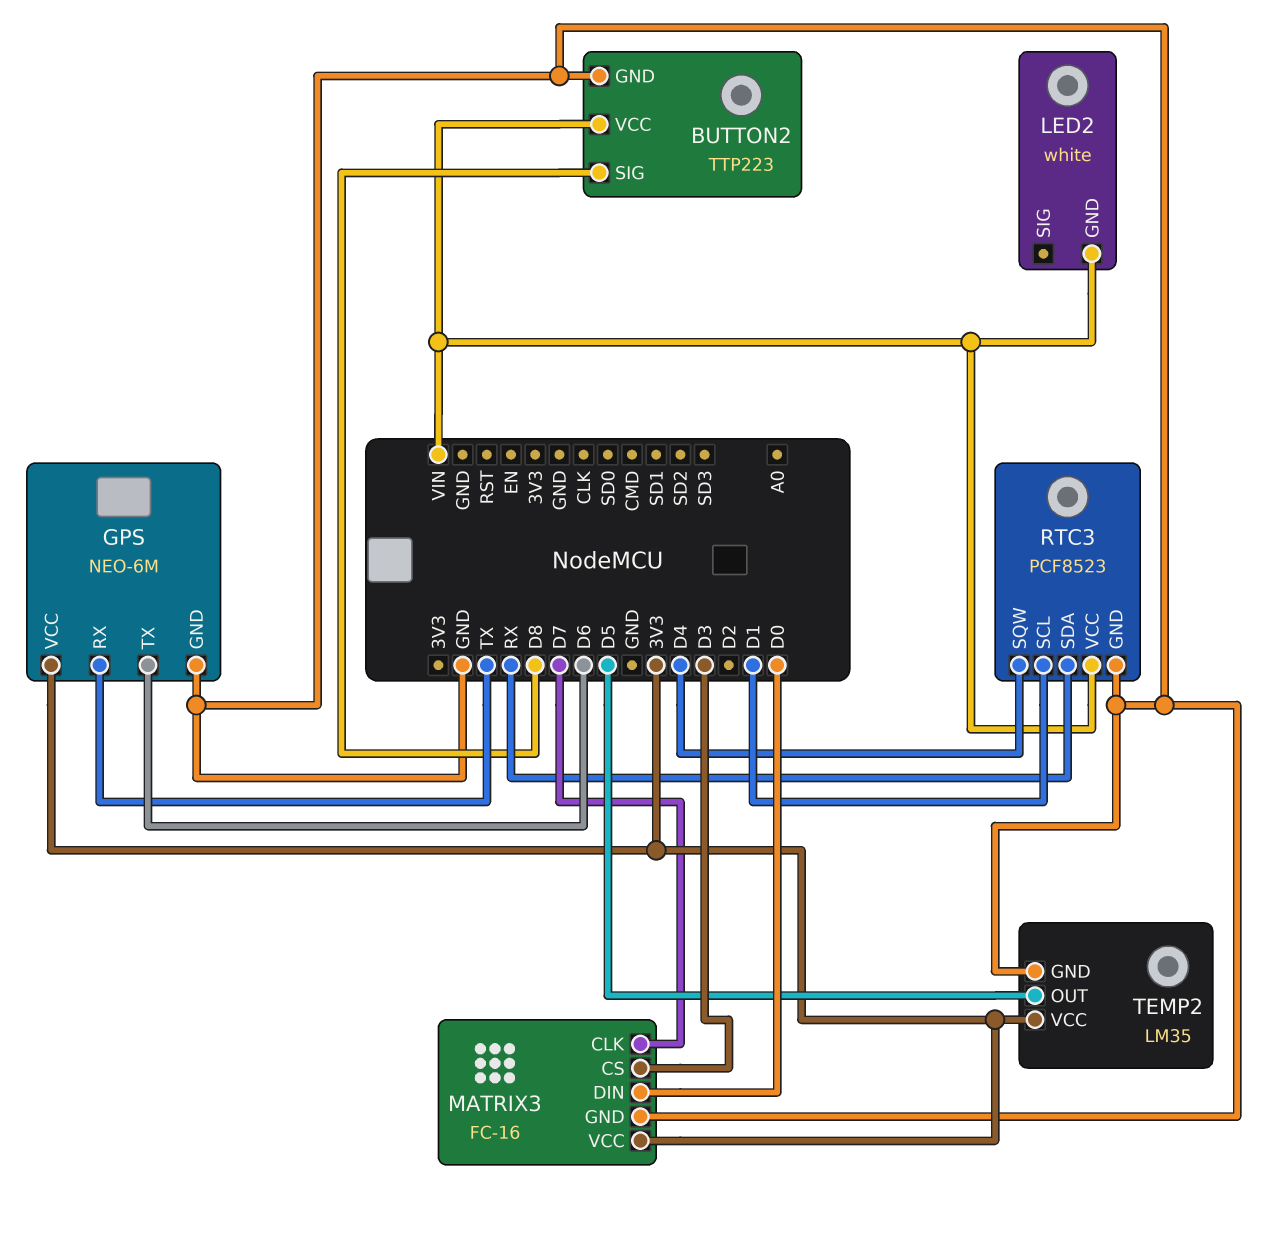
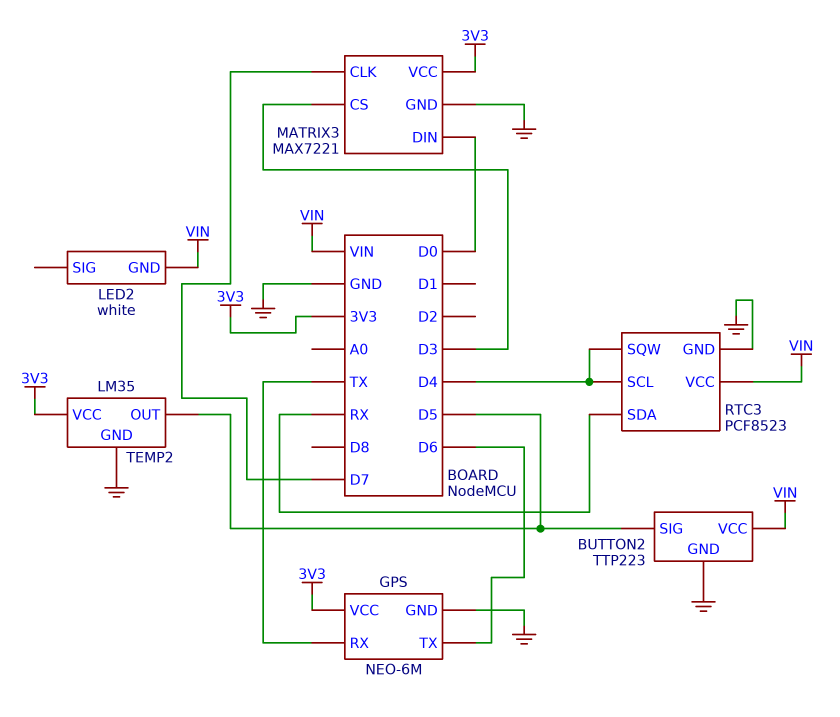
BUTTON2 pin SIG: D8 -> D5
MATRIX3: FC-16 -> MAX7221
RTC3 pin SCL: D1 -> D4

